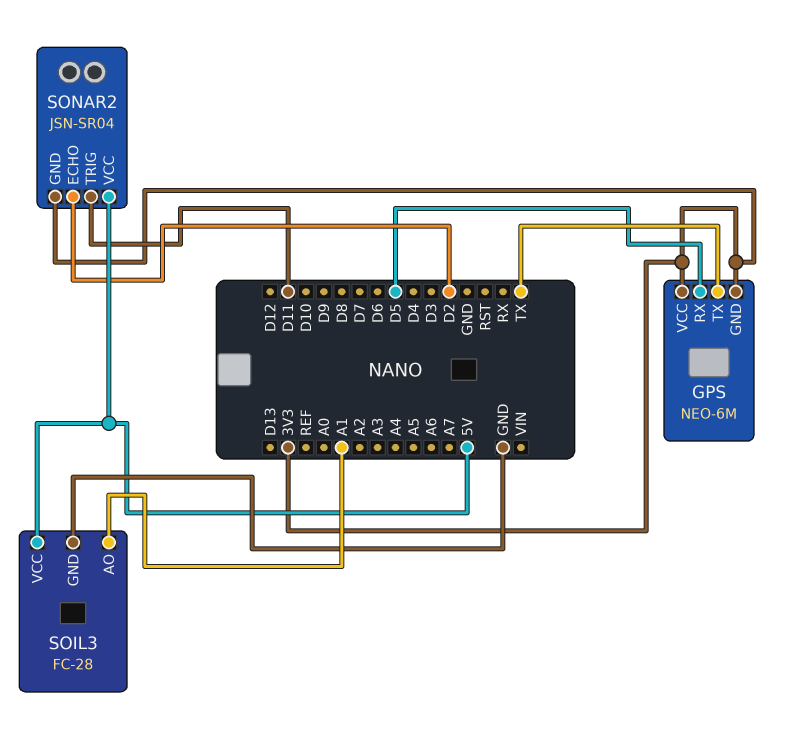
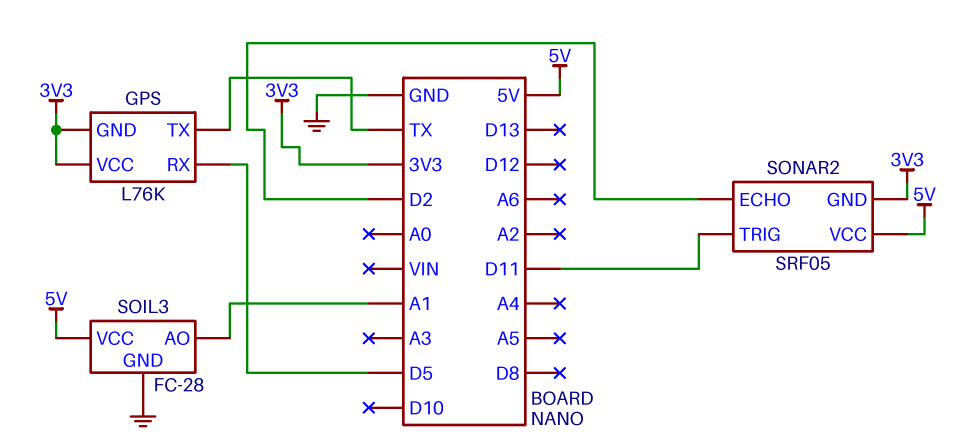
GPS: NEO-6M -> L76K
SONAR2: JSN-SR04 -> SRF05

